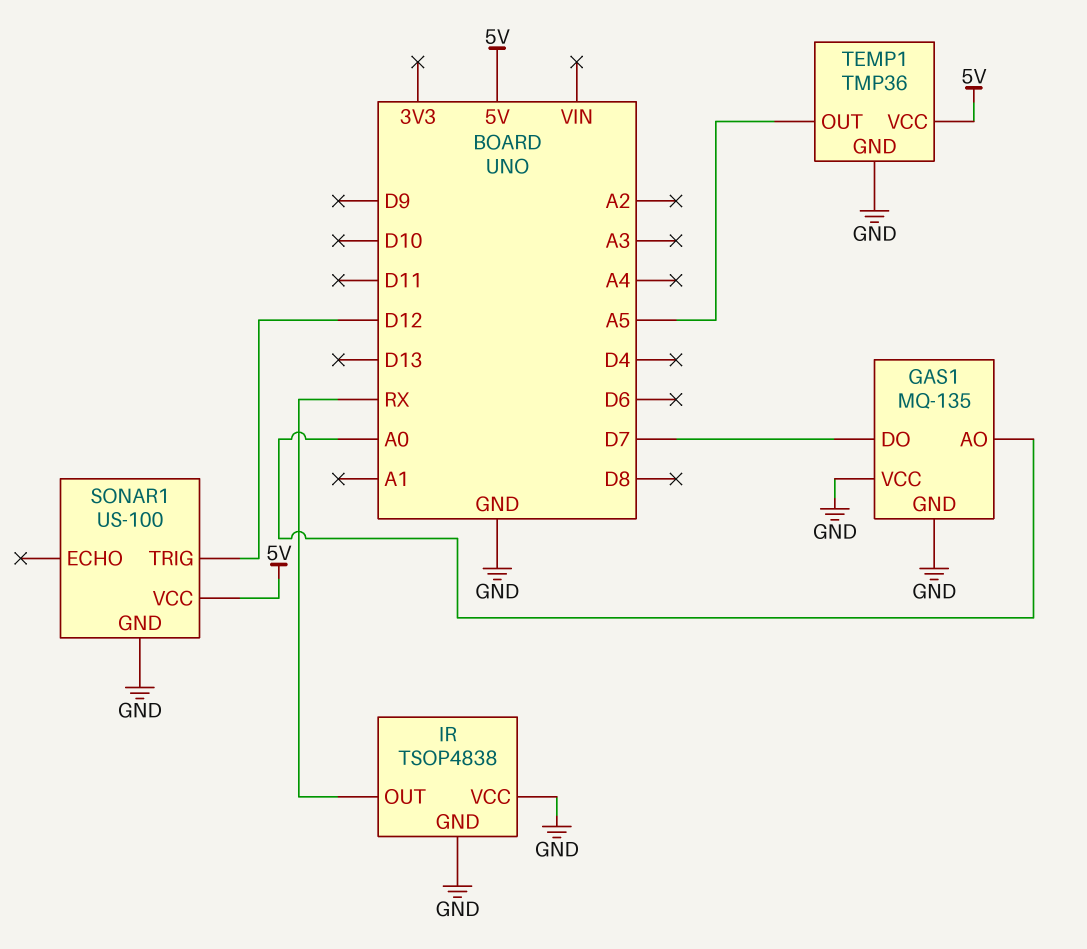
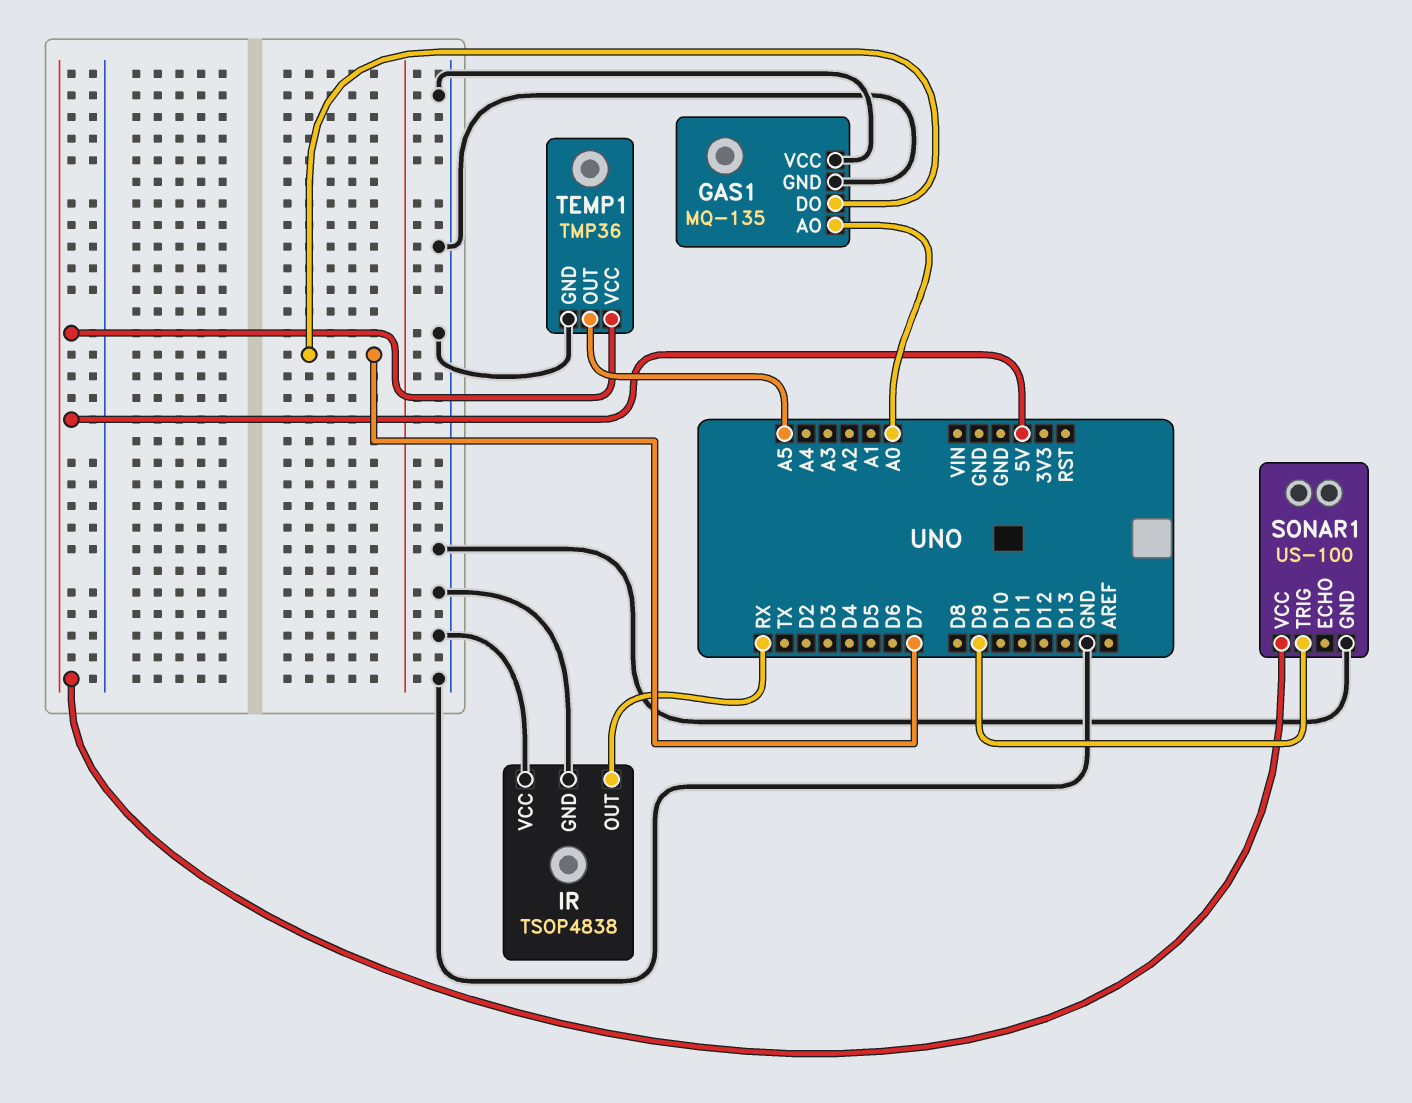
SONAR1 pin TRIG: D12 -> D9

